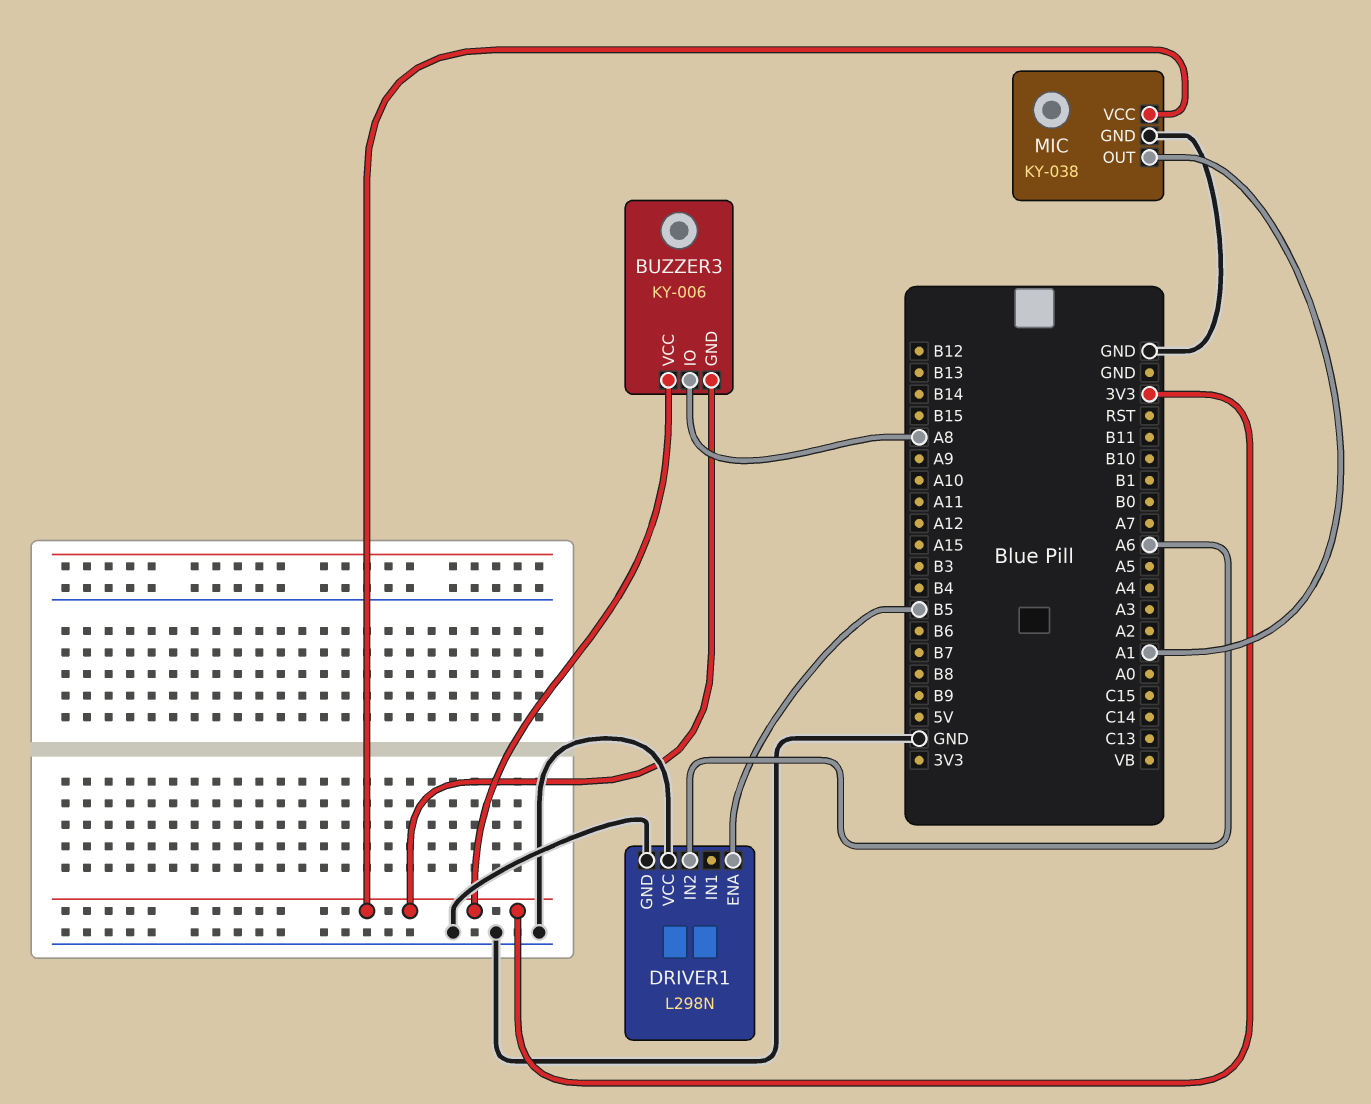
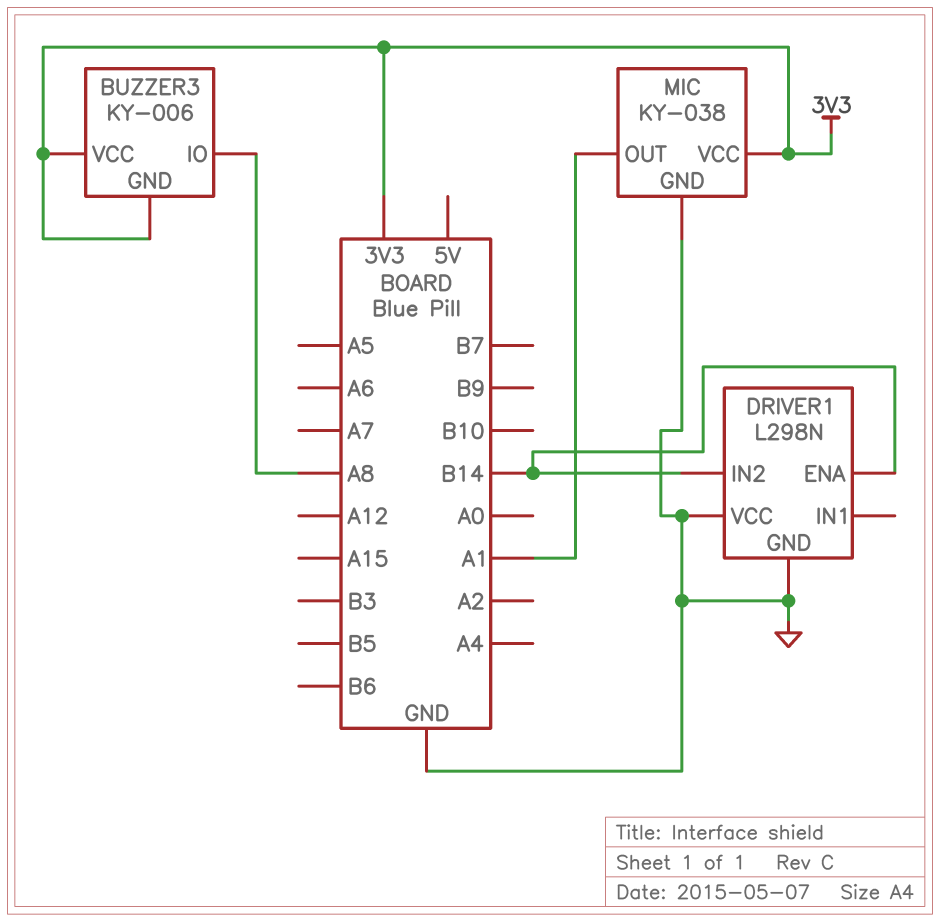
DRIVER1 pin ENA: B5 -> B14
DRIVER1 pin IN2: A6 -> B14

